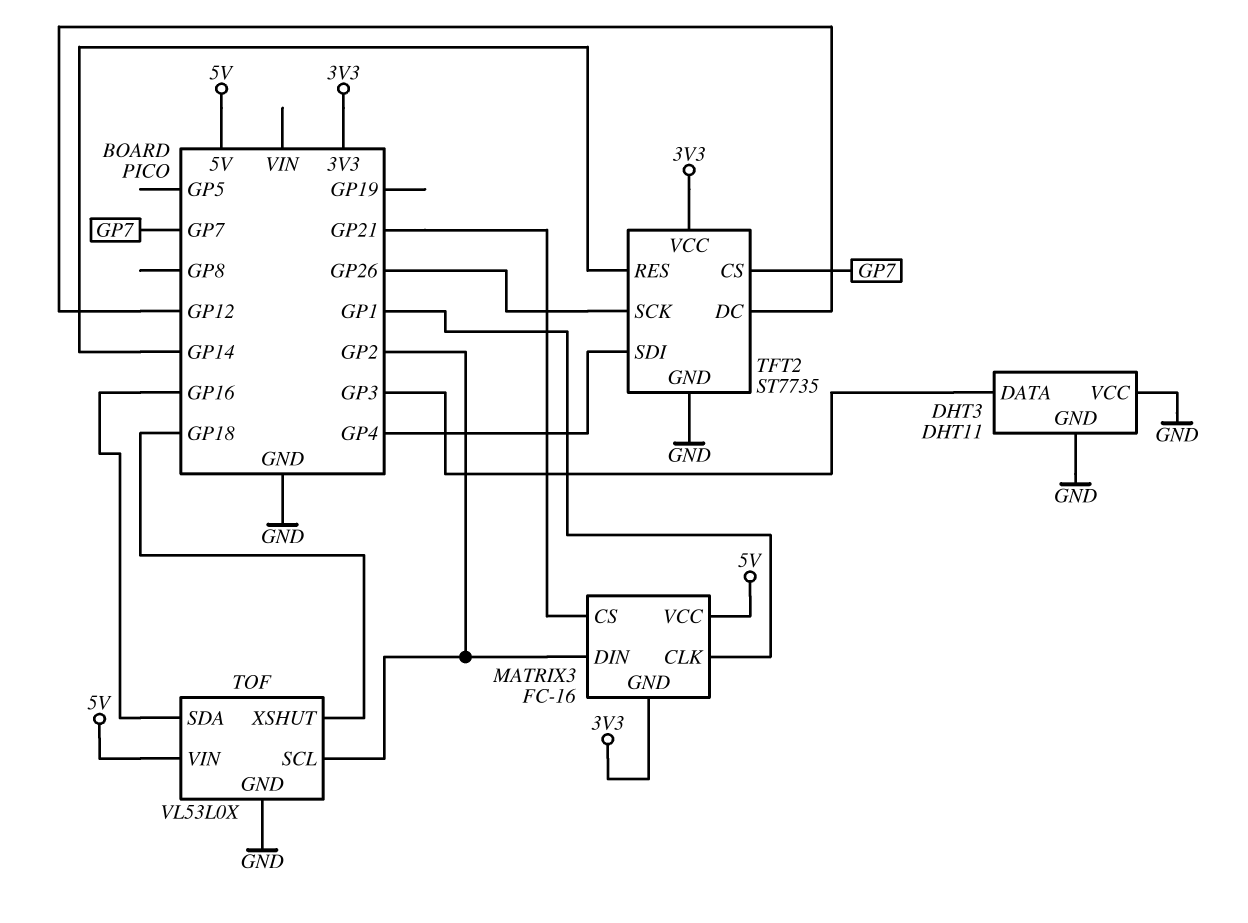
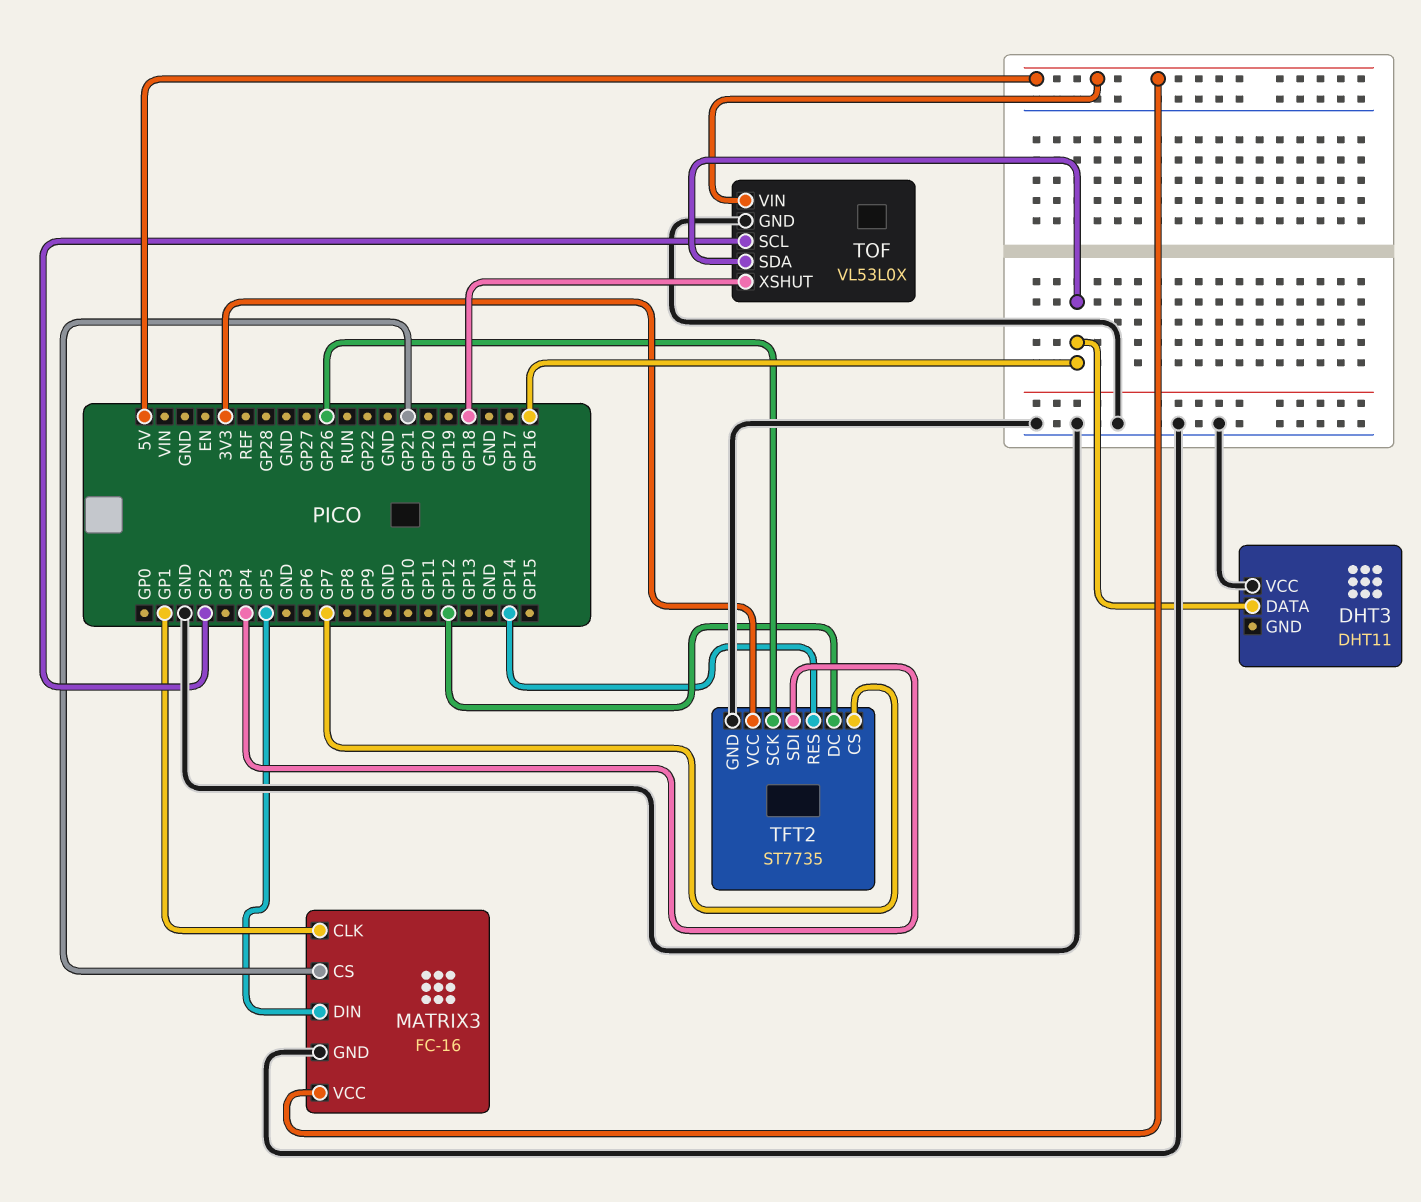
DHT3 pin DATA: GP3 -> GP16
DHT3 pin GND: GND -> none
MATRIX3 pin DIN: GP2 -> GP5
MATRIX3 pin GND: 3V3 -> GND

